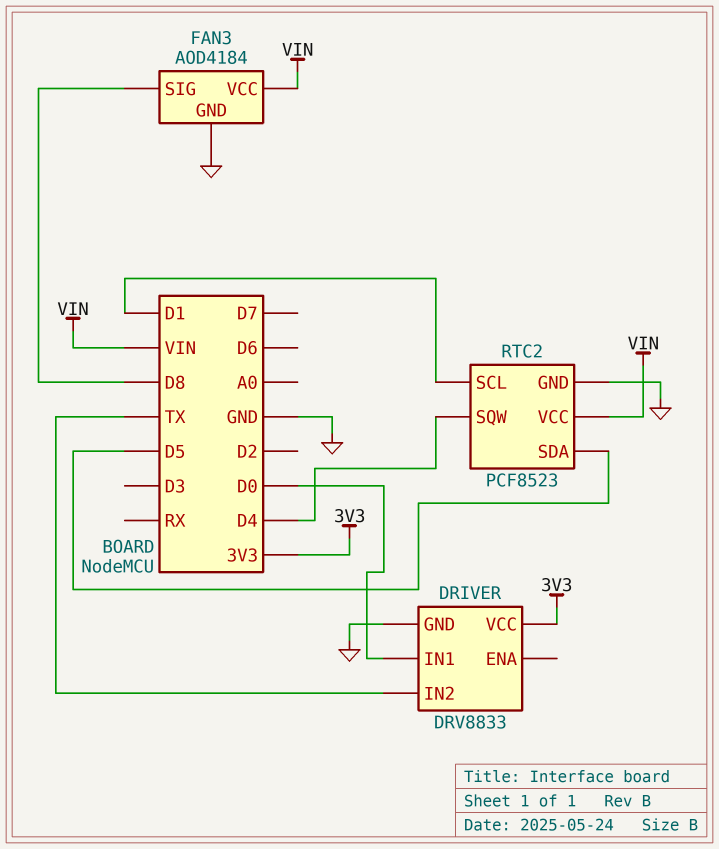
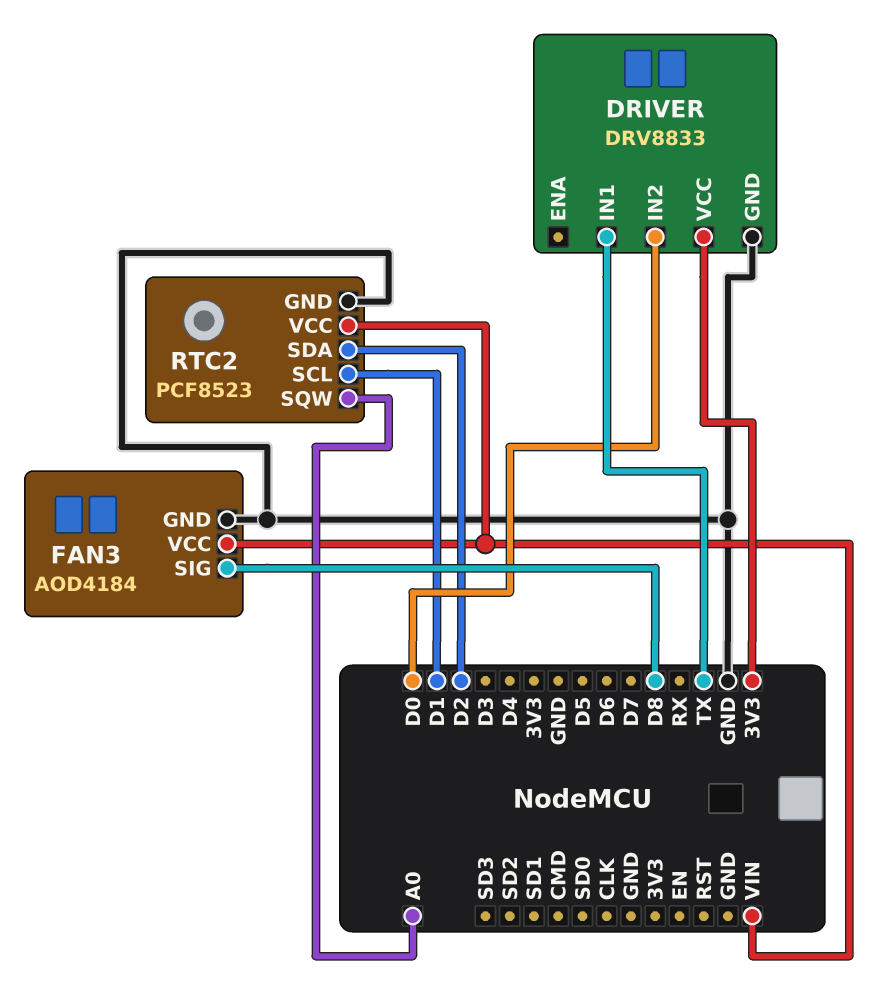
DRIVER pin IN1: D0 -> TX
DRIVER pin IN2: TX -> D0
RTC2 pin SDA: D5 -> D2
RTC2 pin SQW: D4 -> A0

